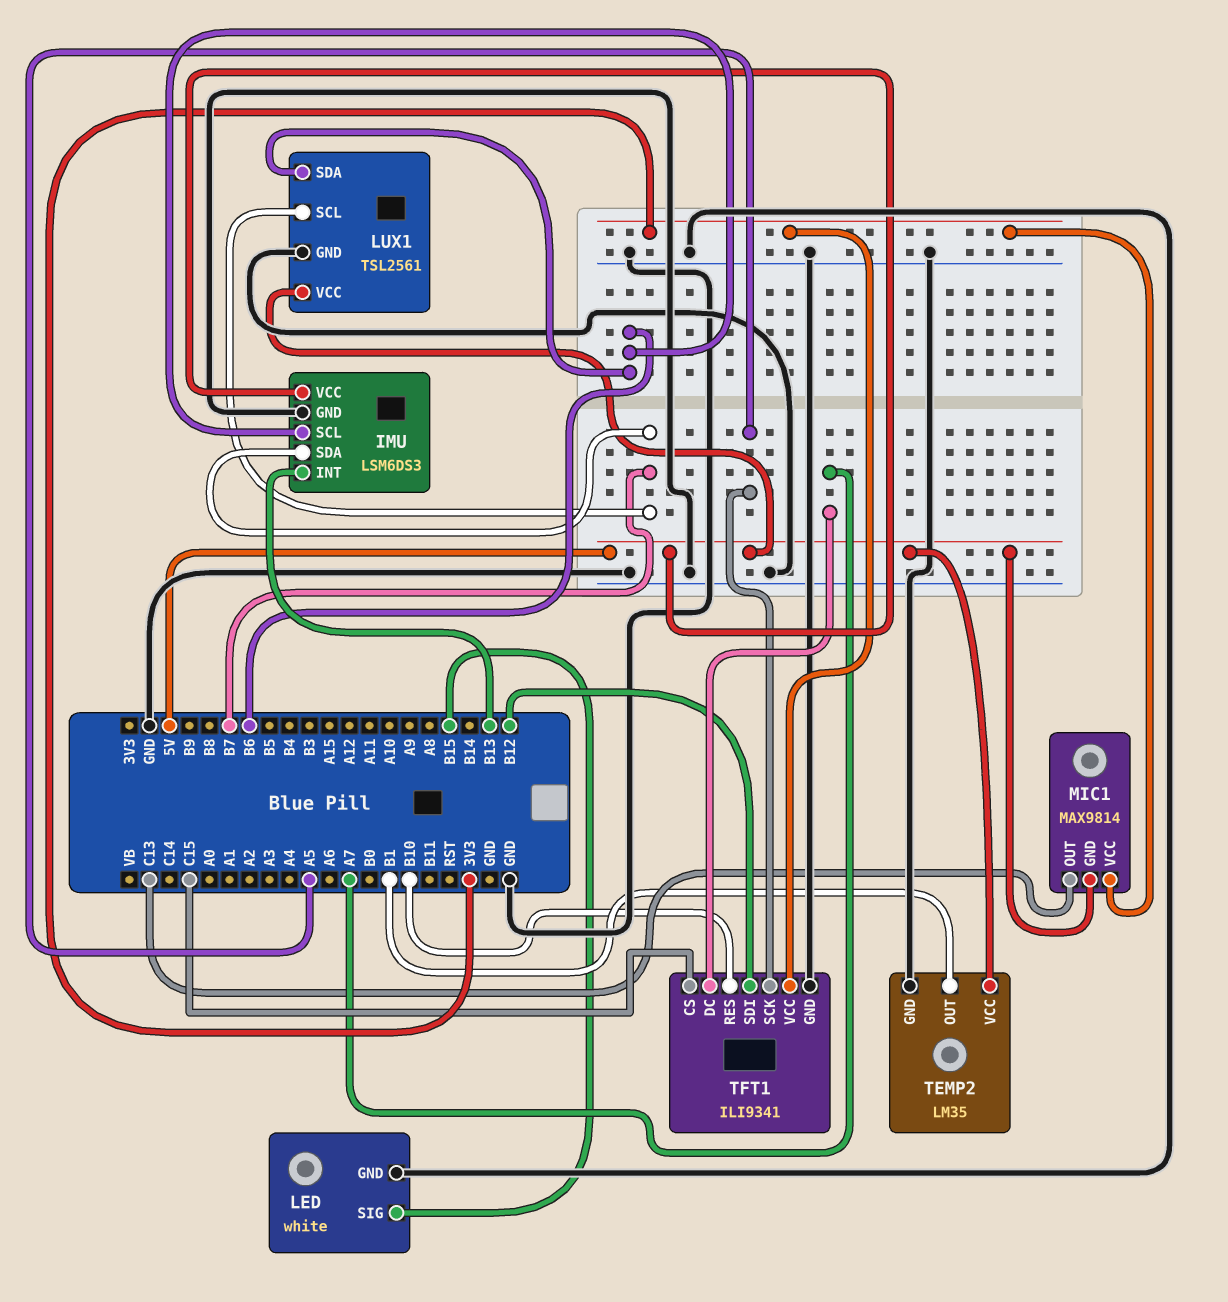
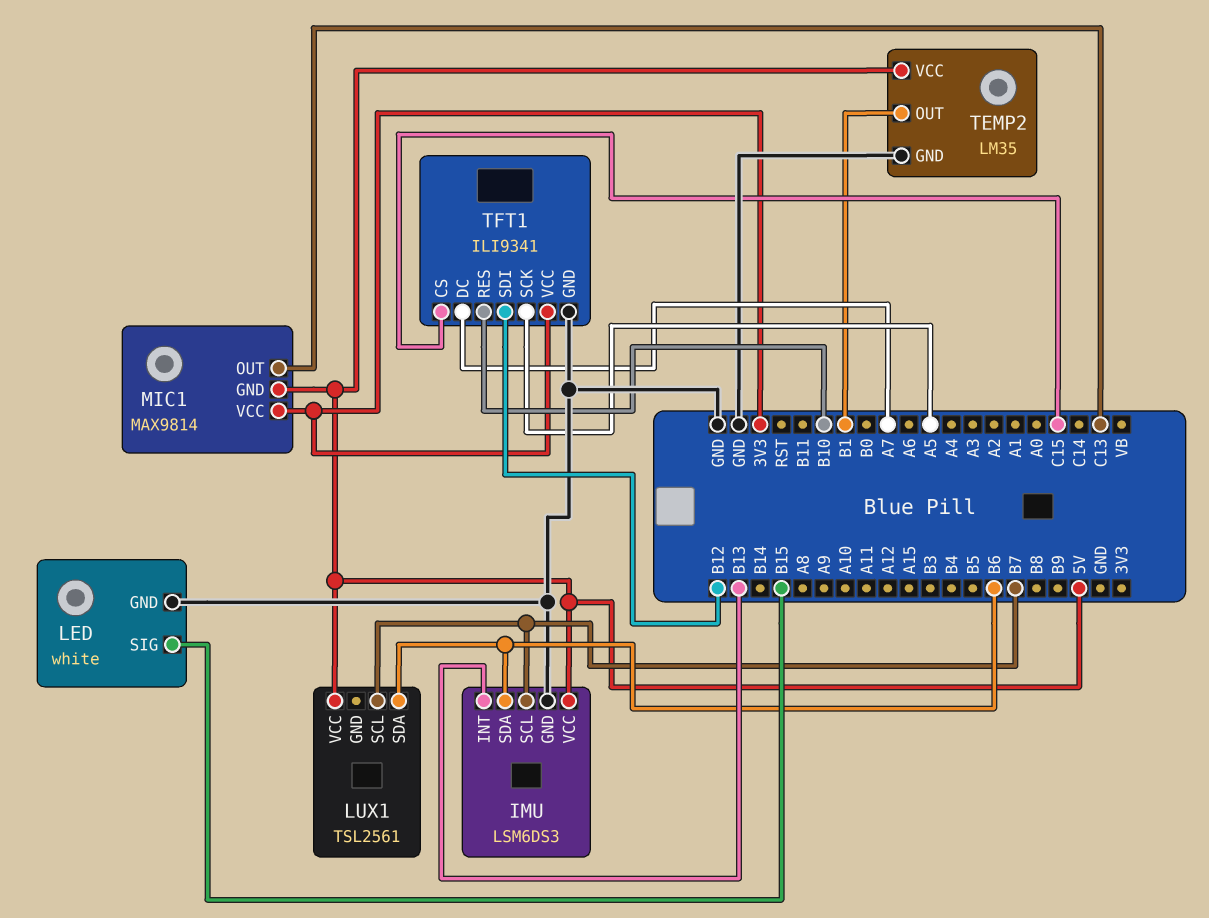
IMU pin SCL: B6 -> B7
IMU pin SDA: B7 -> B6
LUX1 pin GND: GND -> none

